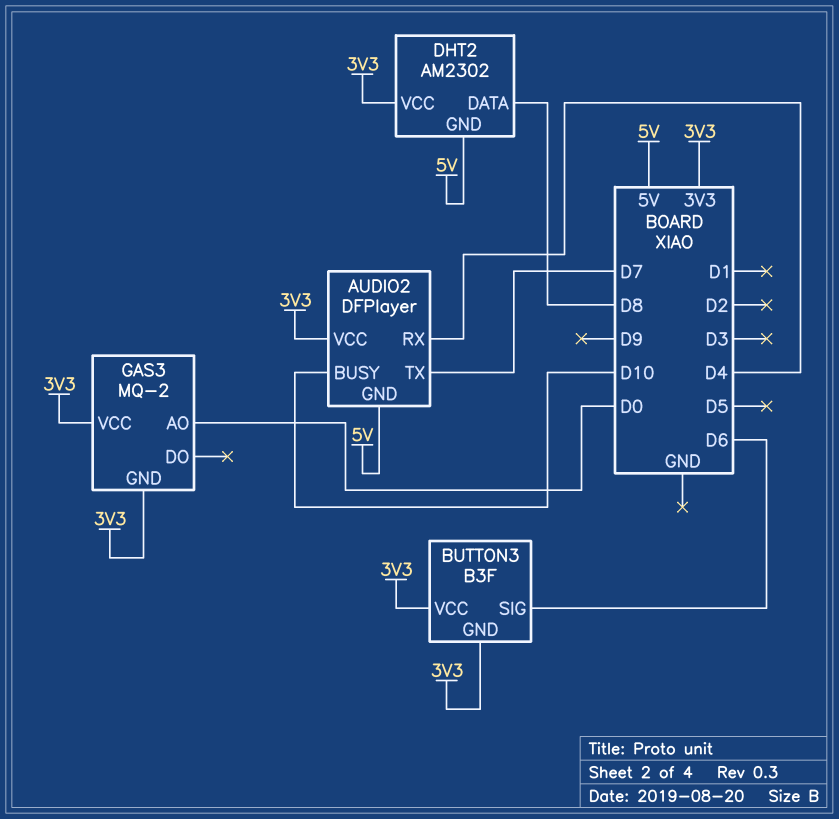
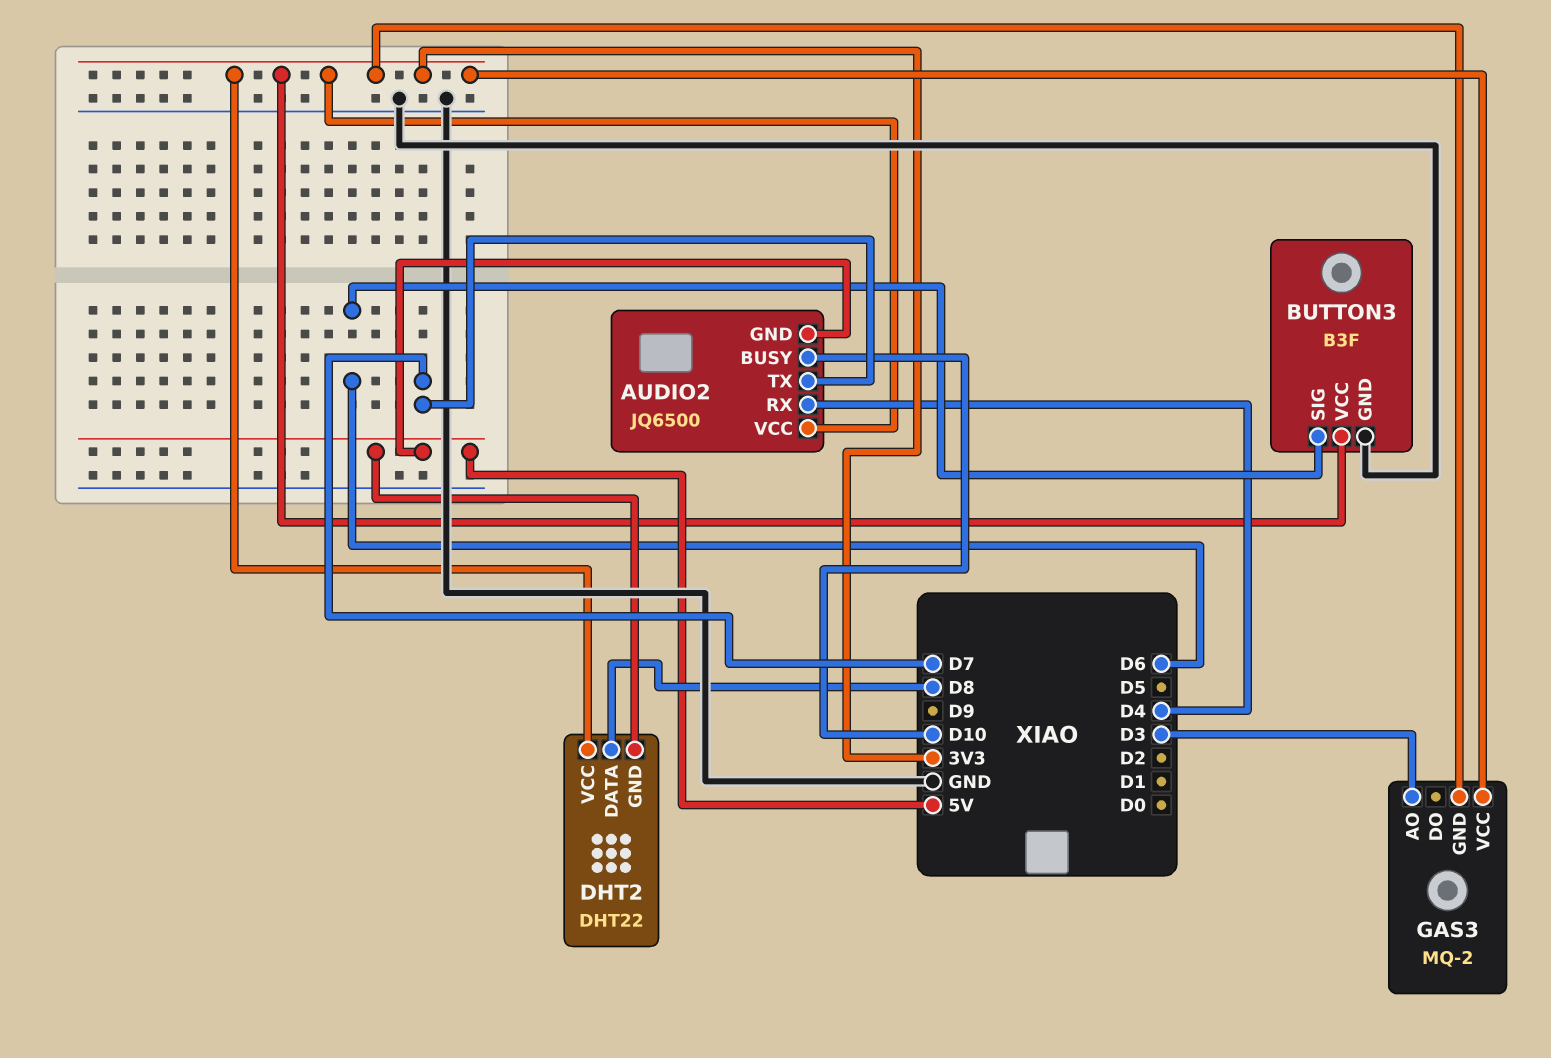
AUDIO2: DFPlayer -> JQ6500
BUTTON3 pin GND: 3V3 -> GND
DHT2: AM2302 -> DHT22
GAS3 pin AO: D0 -> D3

